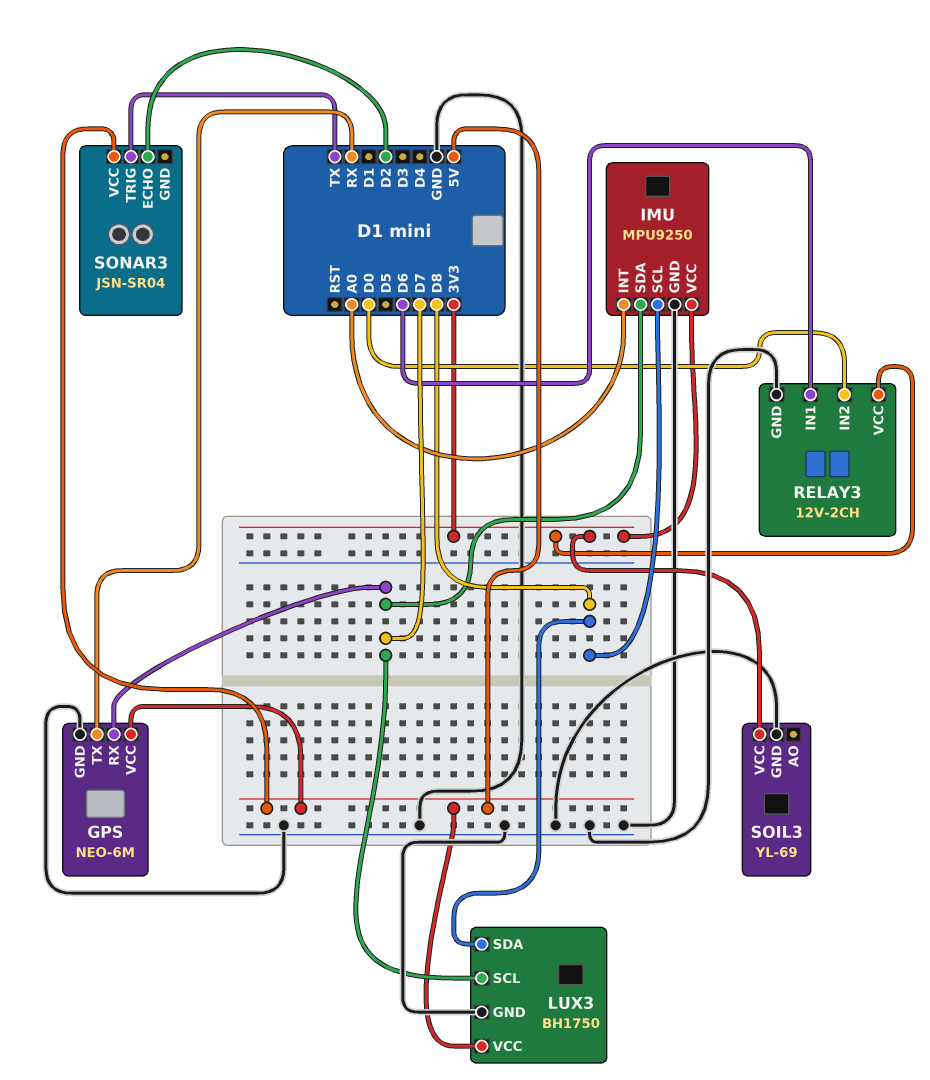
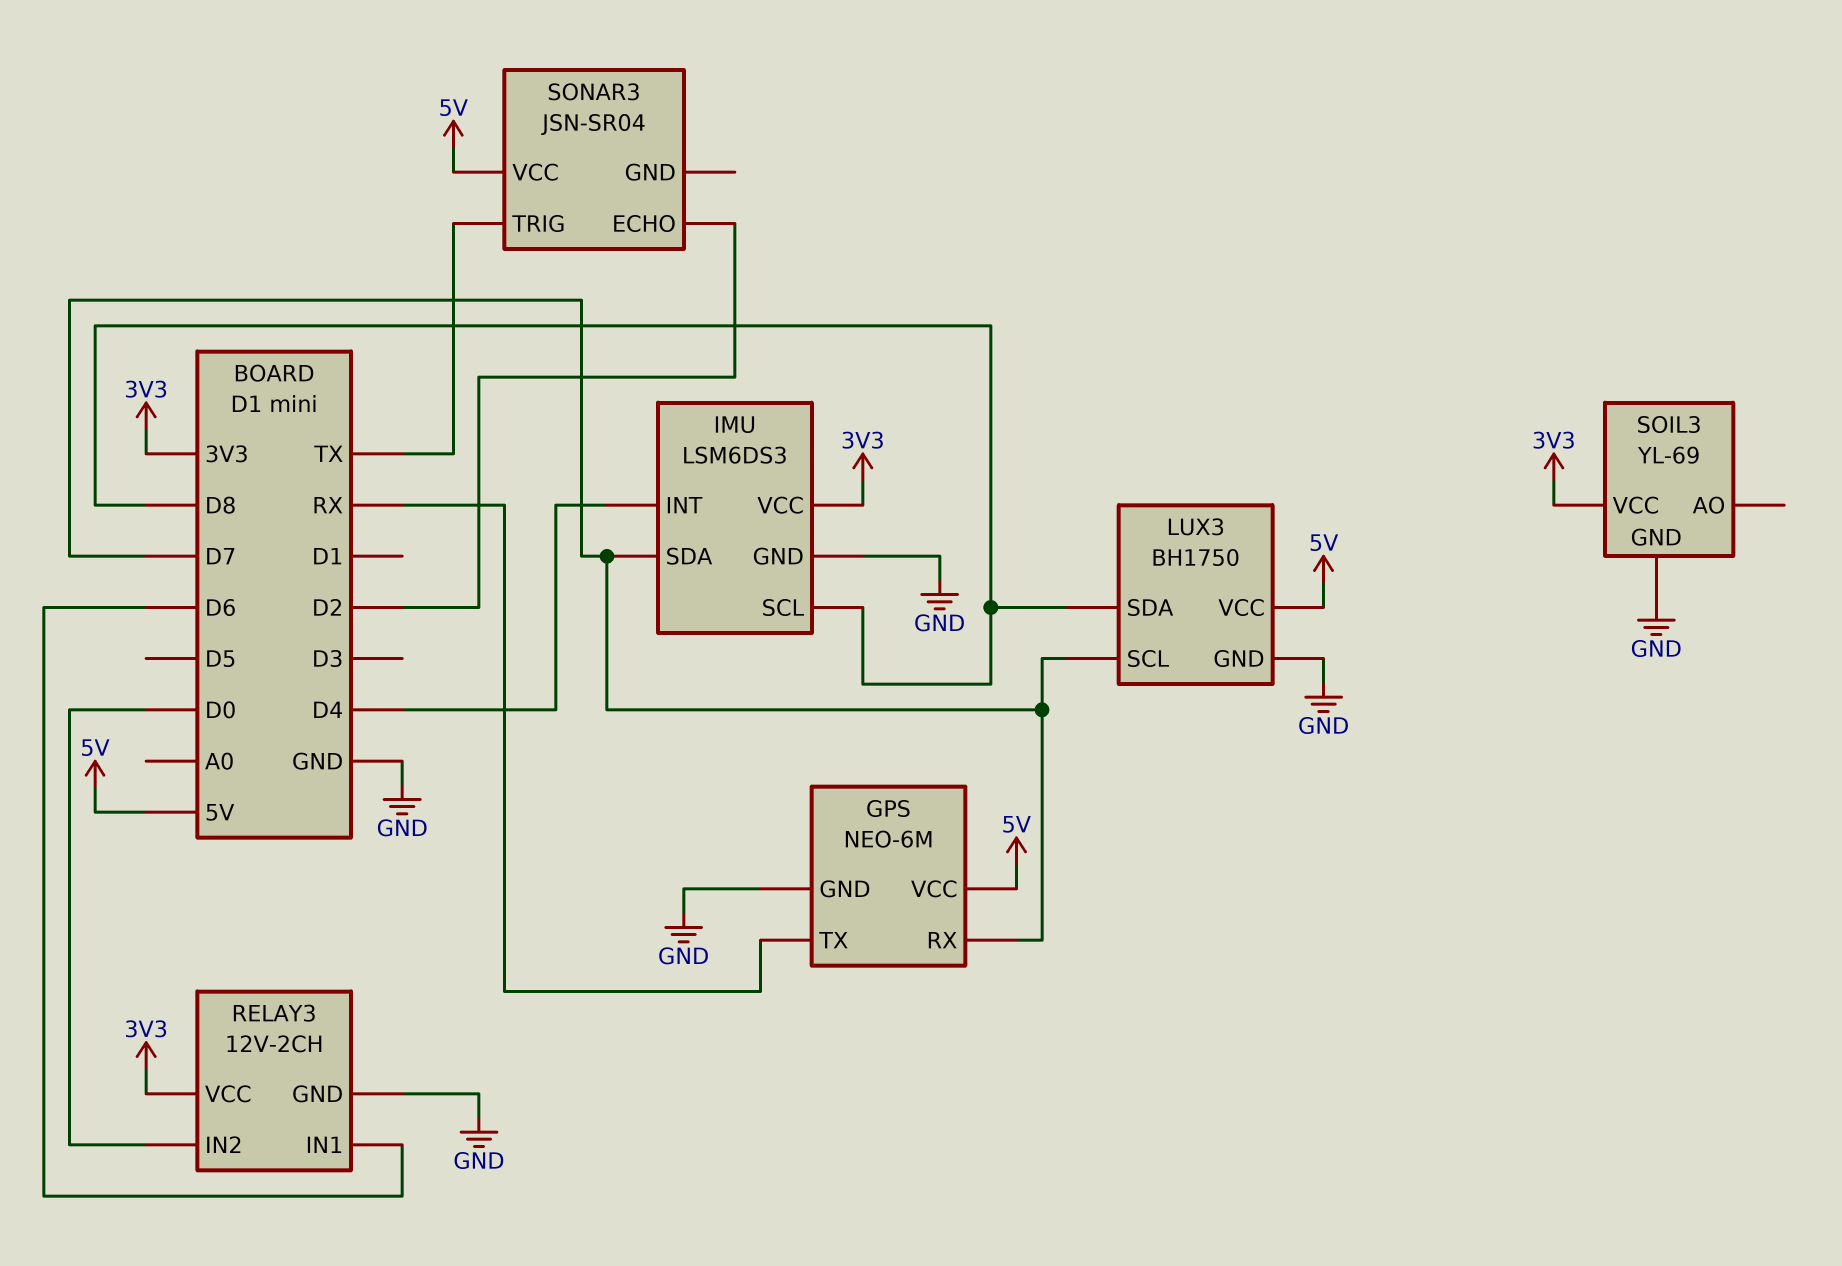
IMU: MPU9250 -> LSM6DS3
IMU pin INT: A0 -> D4

